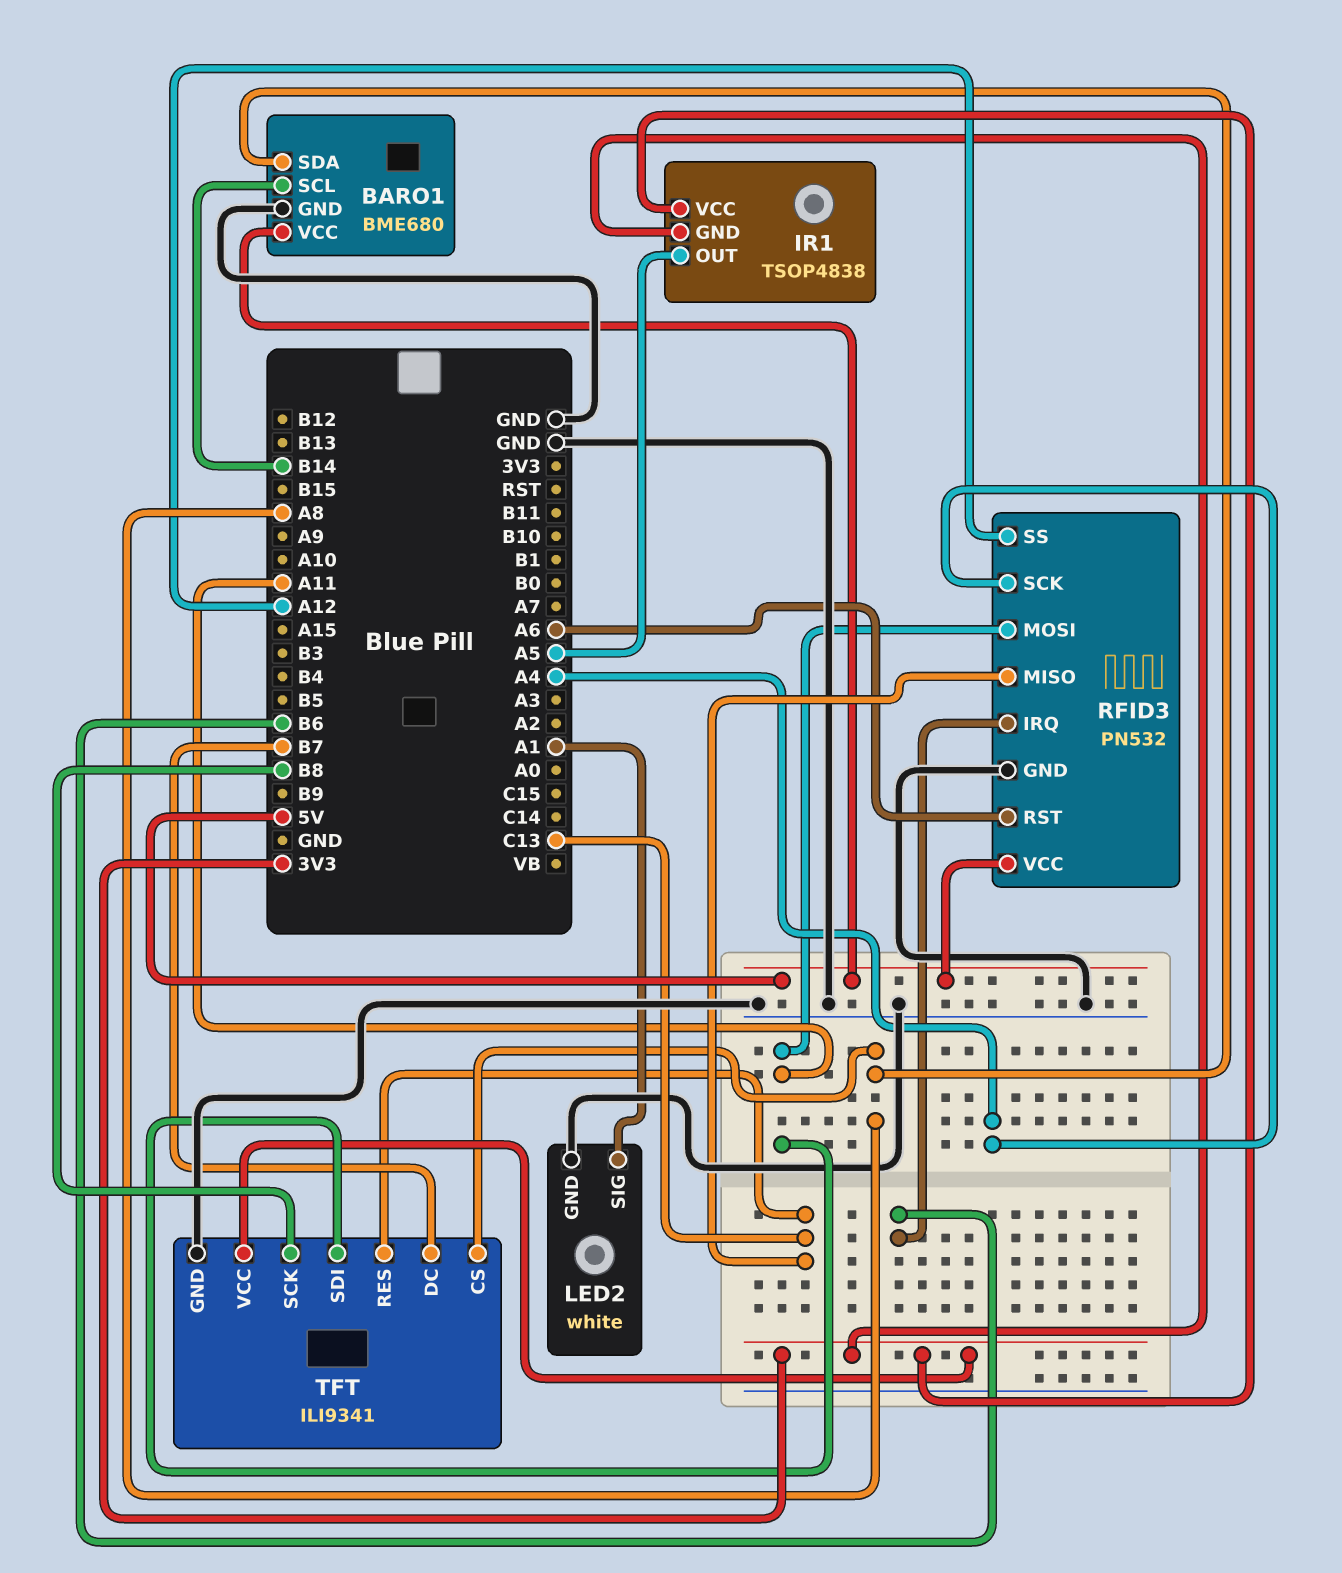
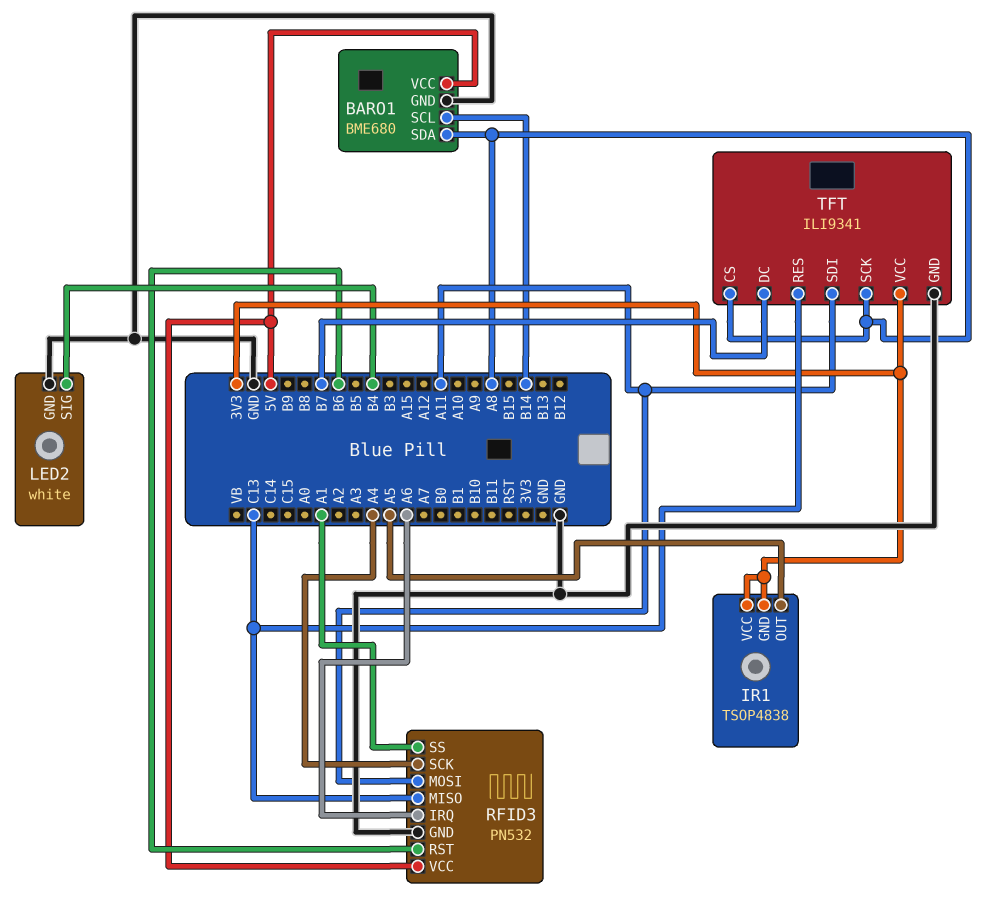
LED2 pin SIG: A1 -> B4
RFID3 pin IRQ: B6 -> A6
RFID3 pin RST: A6 -> B6
RFID3 pin SS: A12 -> A1
TFT pin SCK: B8 -> A8

